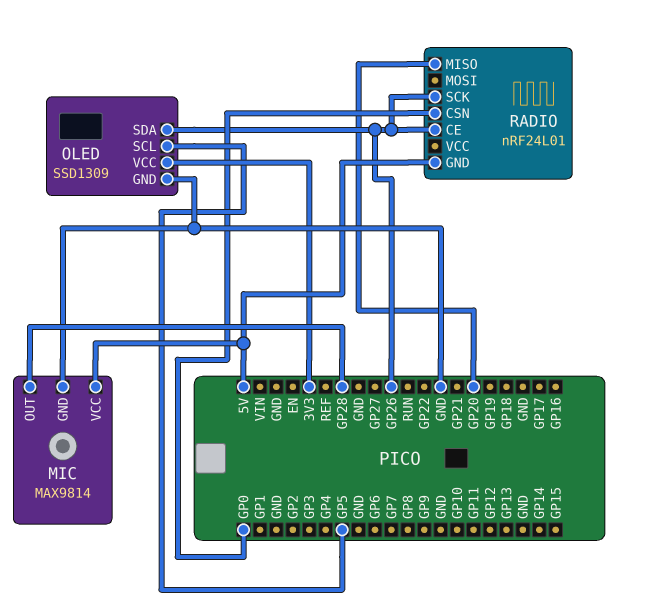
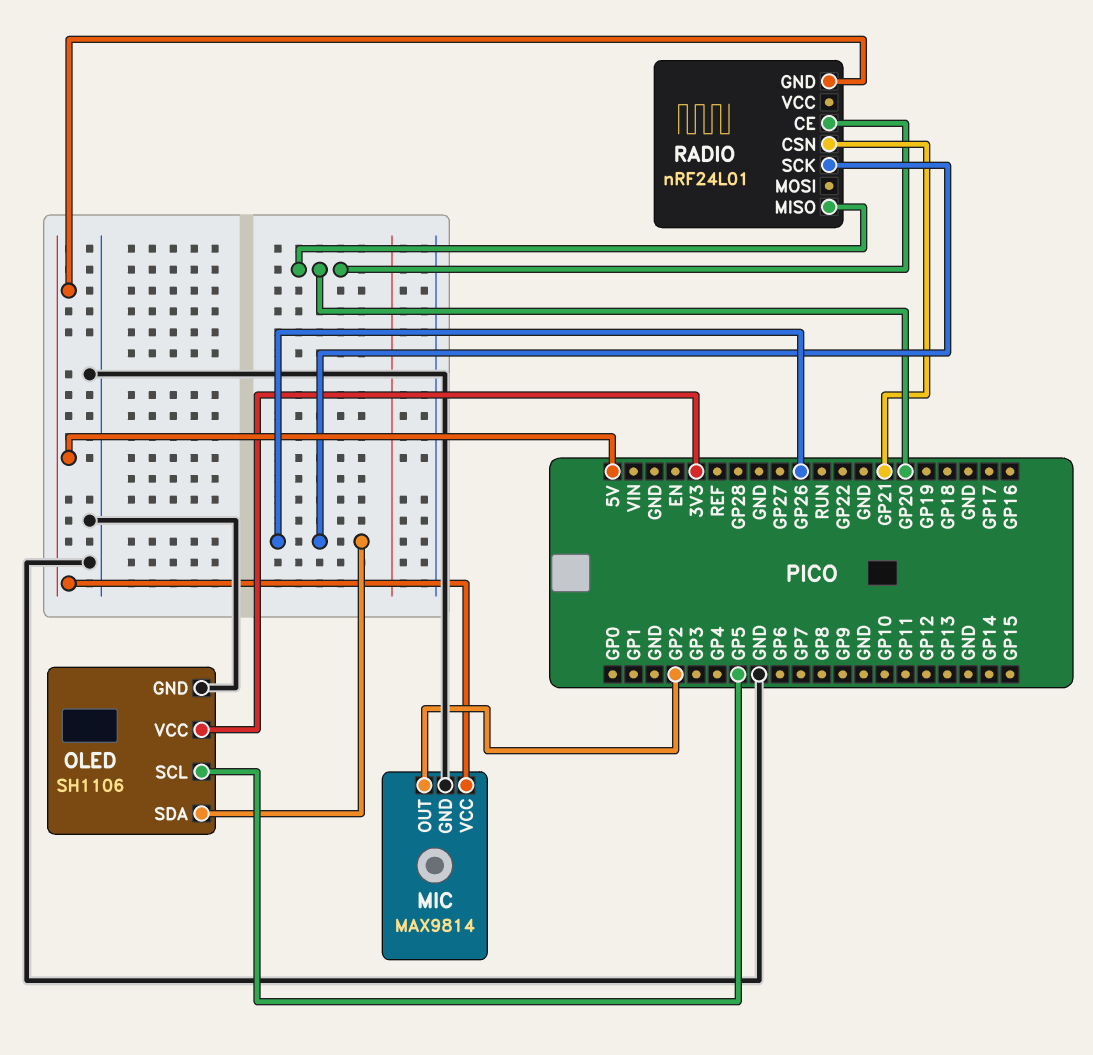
MIC pin OUT: GP28 -> GP2
OLED: SSD1309 -> SH1106
RADIO pin CE: GP26 -> GP20
RADIO pin CSN: GP0 -> GP21

